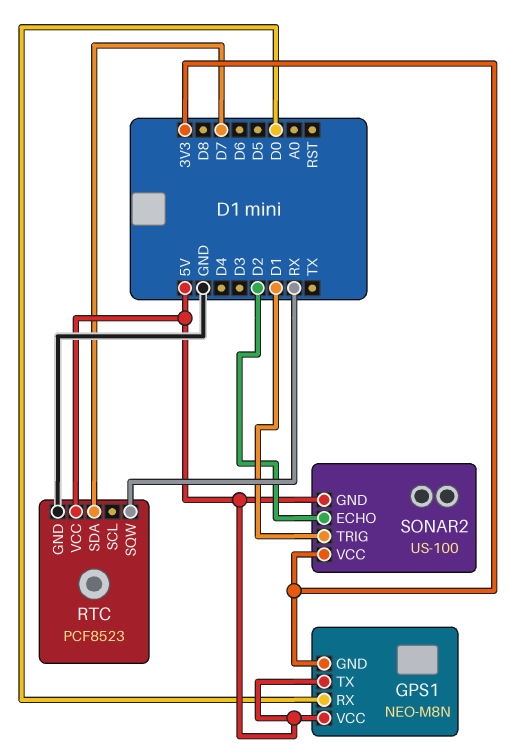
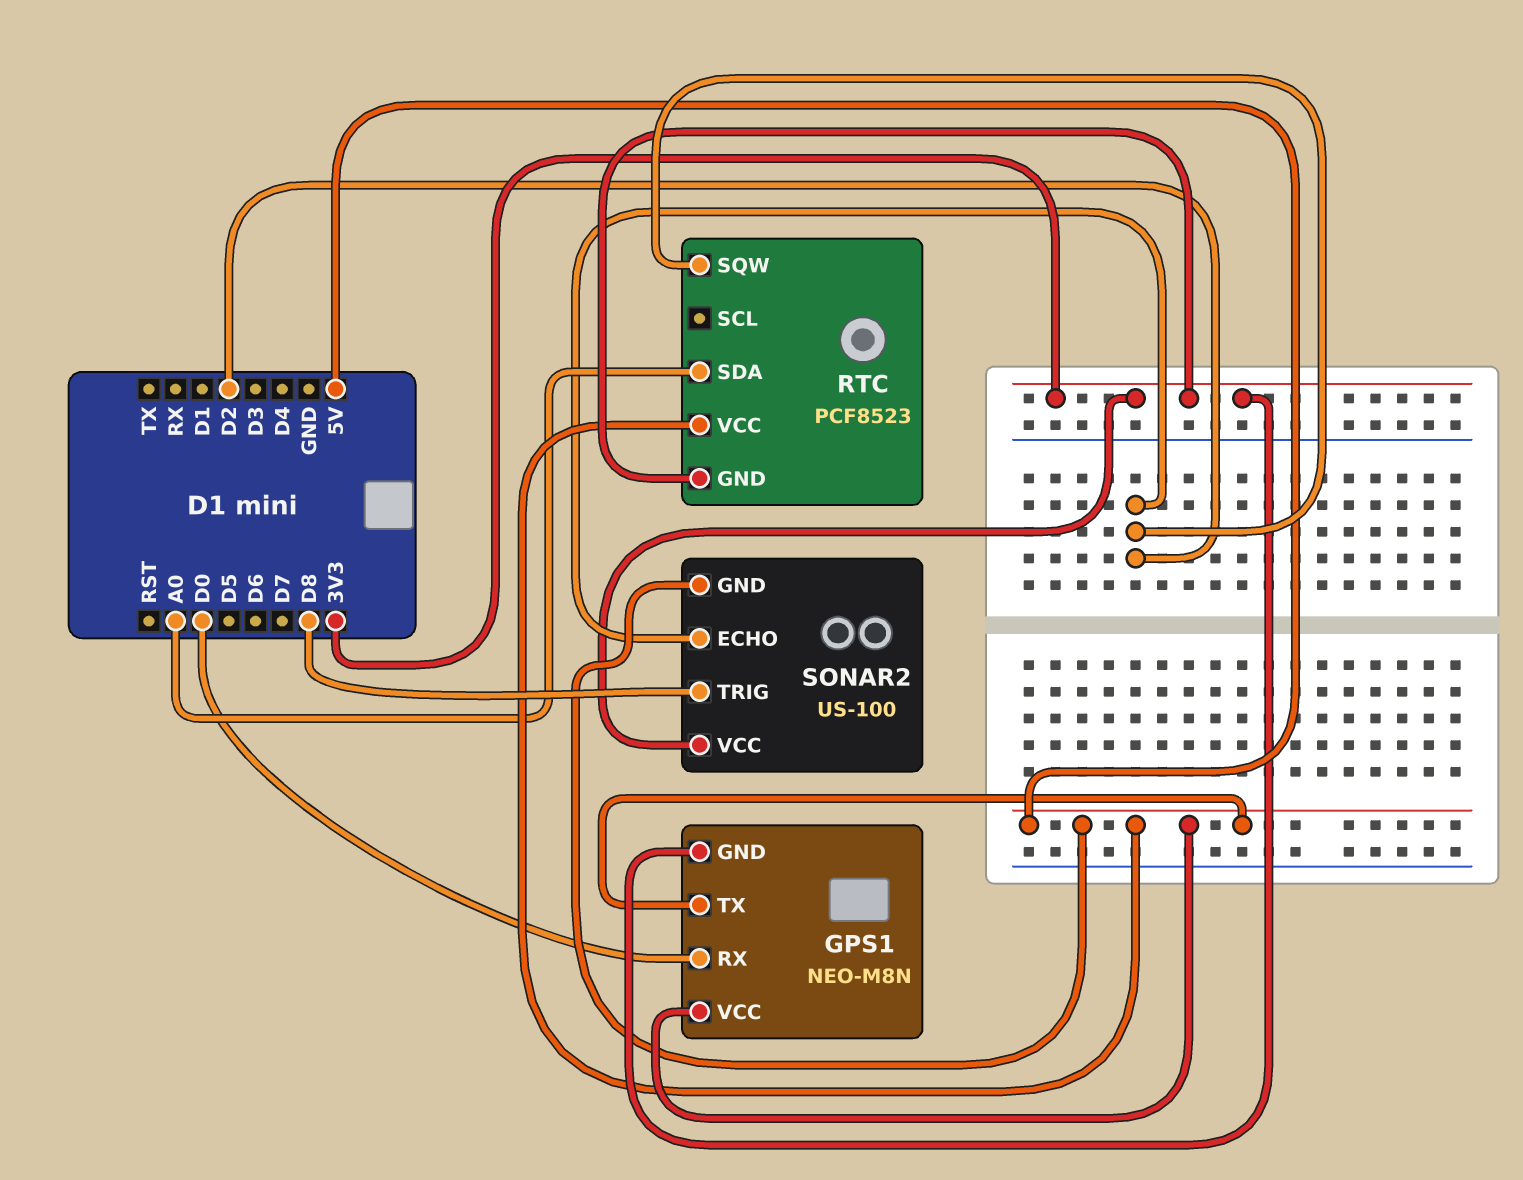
RTC pin GND: GND -> 3V3
RTC pin SDA: D7 -> A0
RTC pin SQW: RX -> D2
SONAR2 pin TRIG: D1 -> D8

